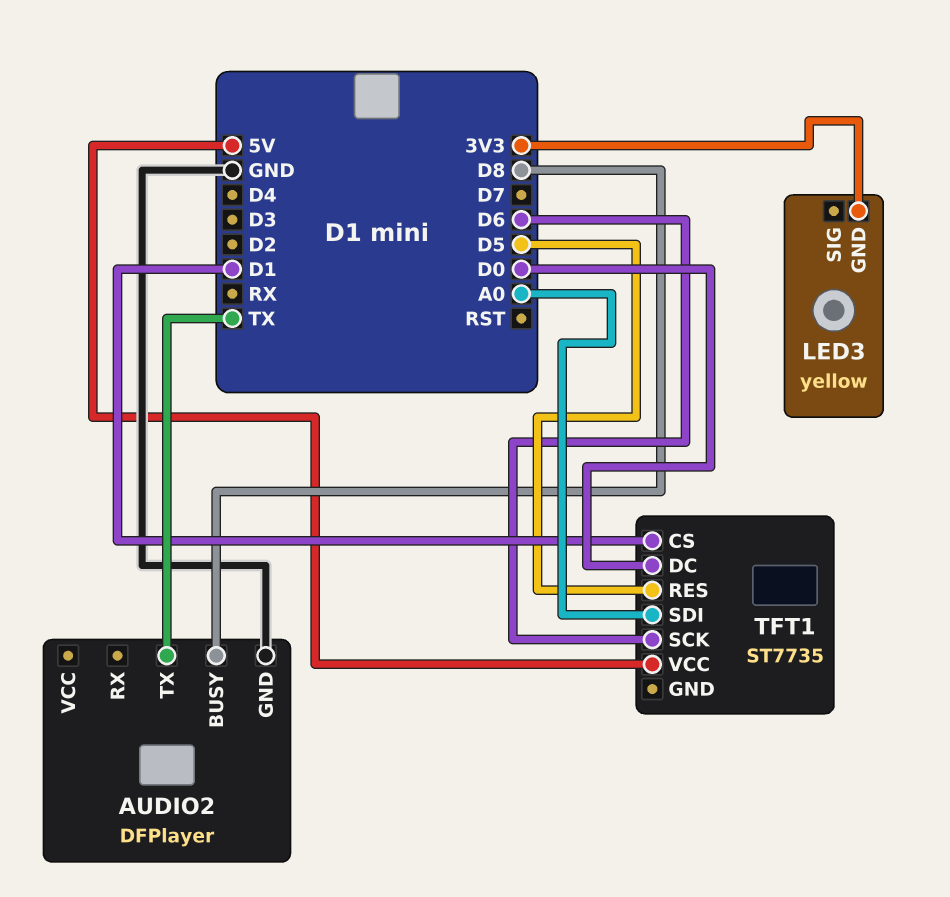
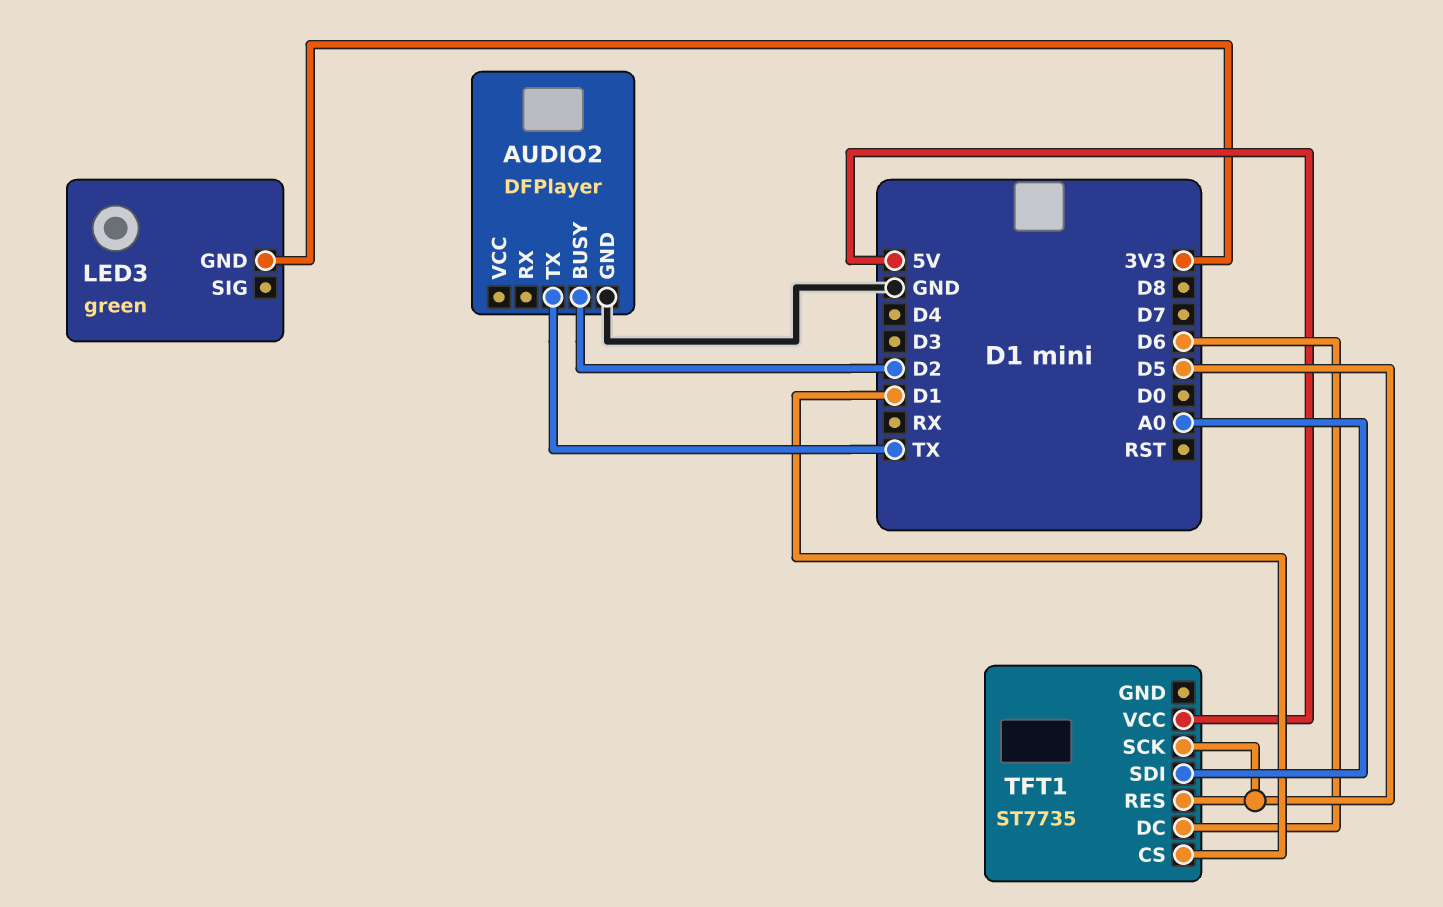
AUDIO2 pin BUSY: D8 -> D2
LED3: yellow -> green
TFT1 pin DC: D0 -> D6
TFT1 pin SCK: D6 -> D5

